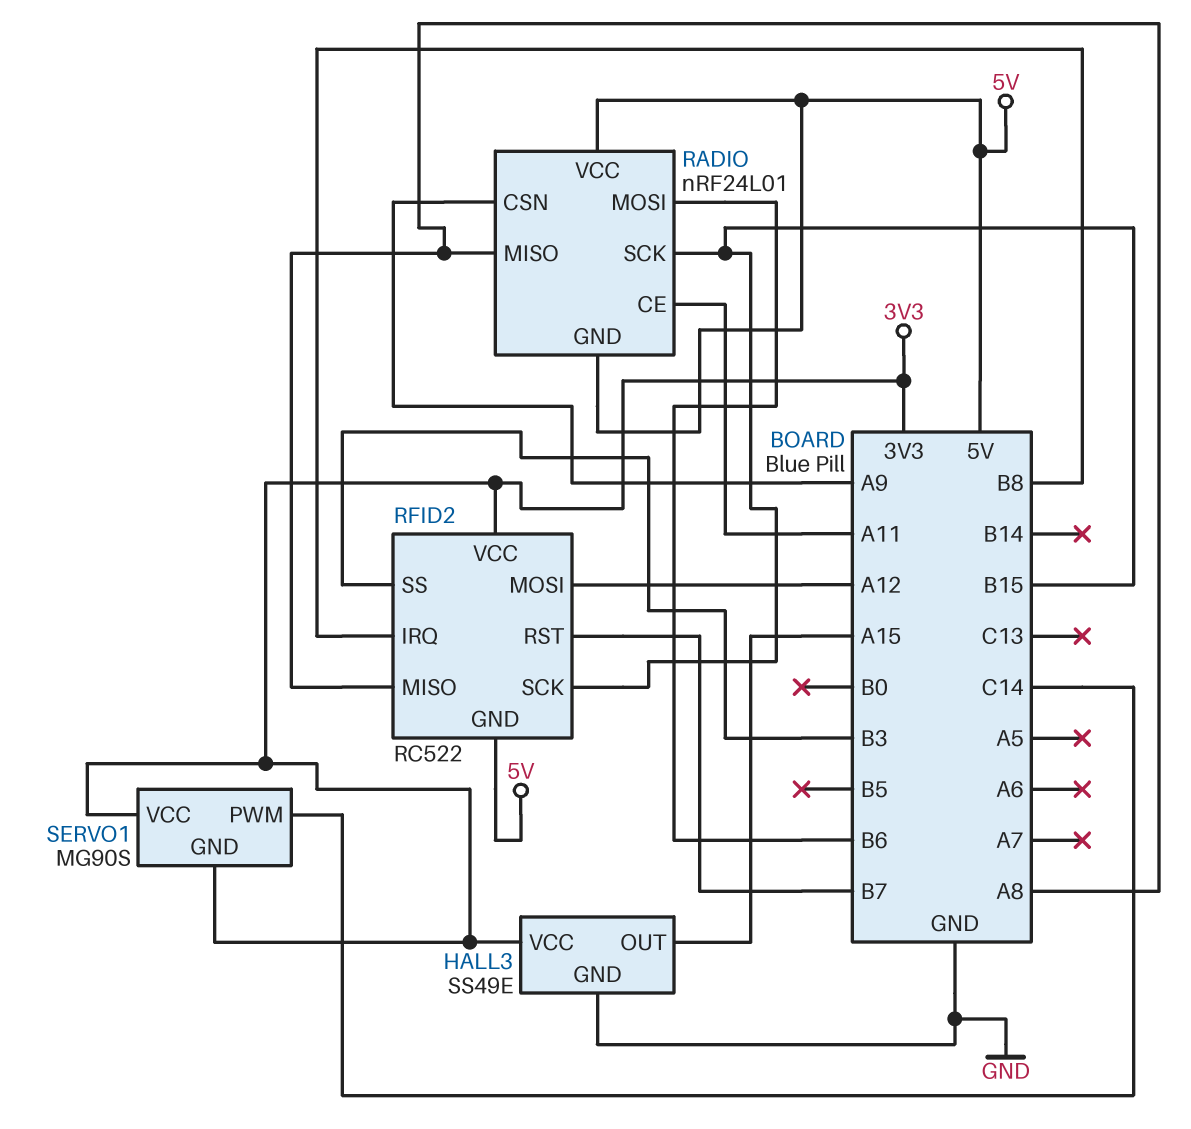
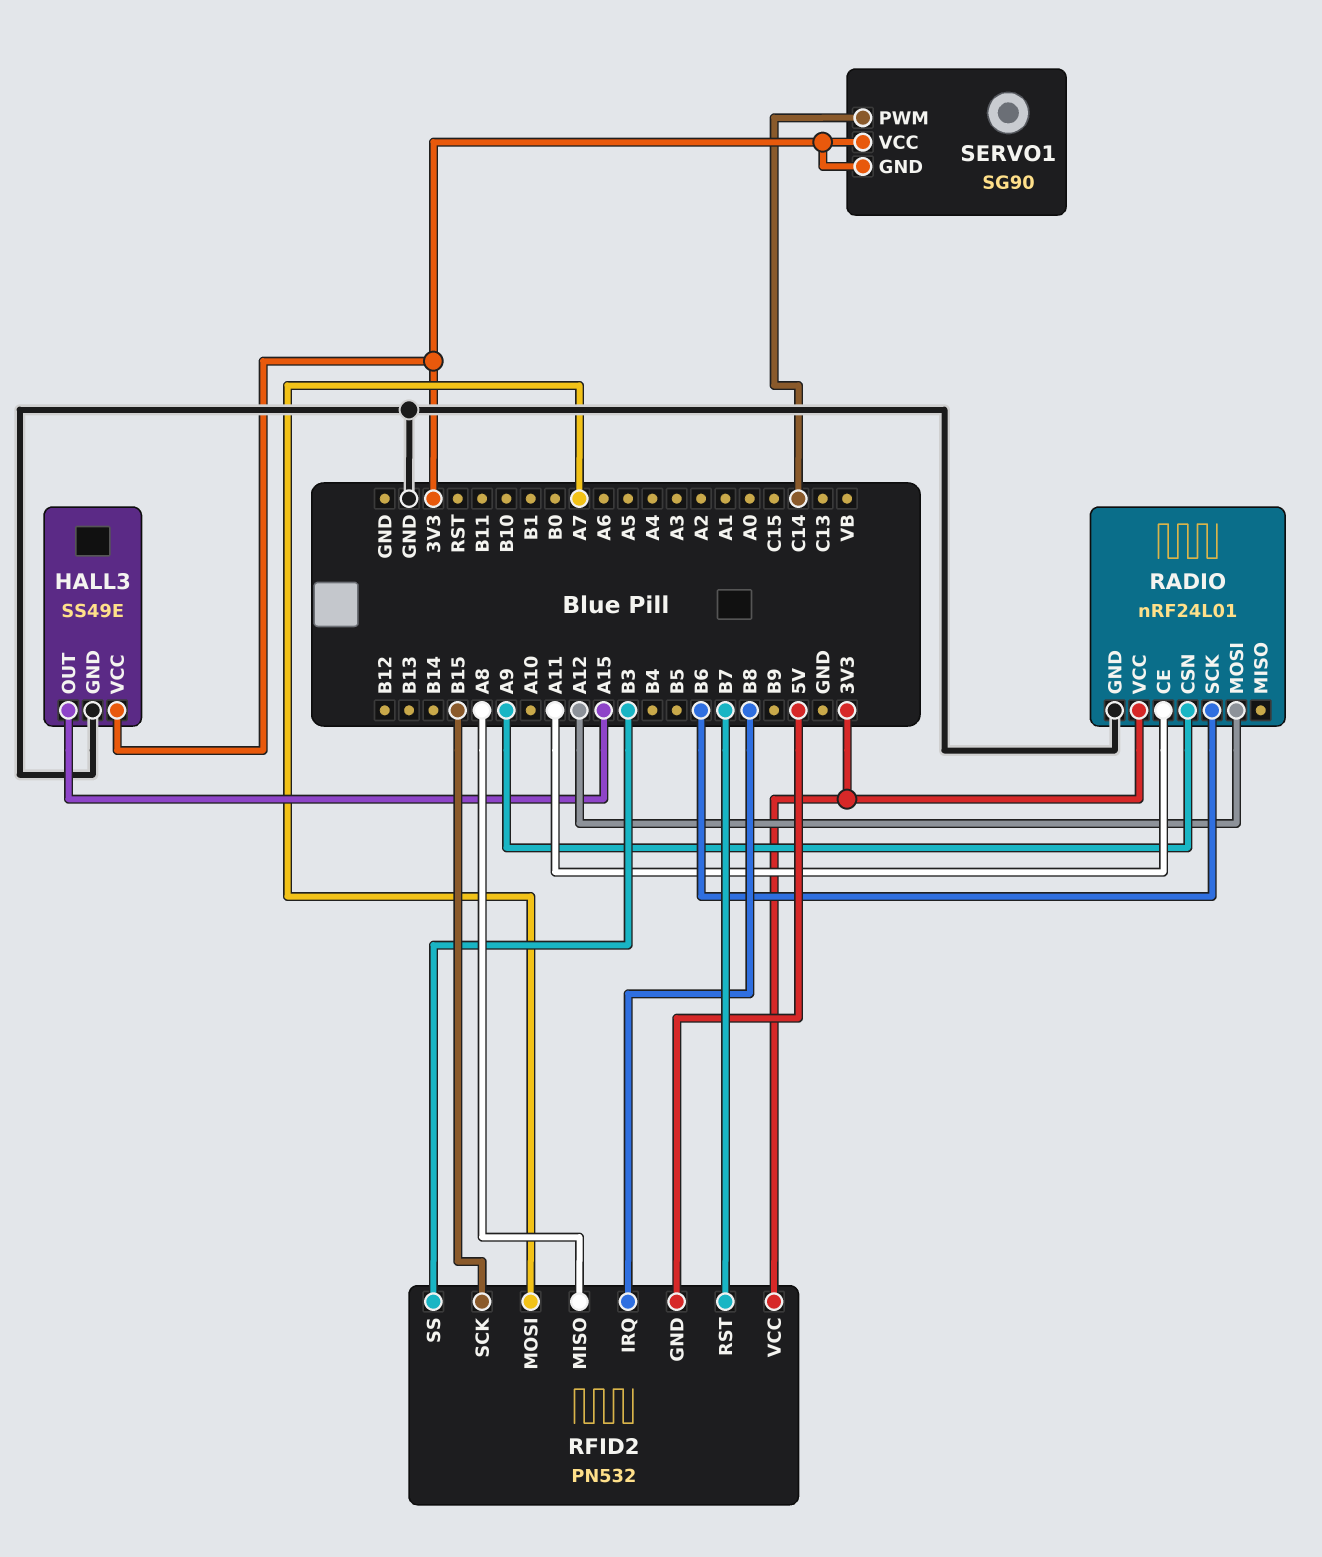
RADIO pin GND: 5V -> GND
RADIO pin MISO: A8 -> none
RADIO pin MOSI: B6 -> A12
RADIO pin SCK: B15 -> B6
RADIO pin VCC: 5V -> 3V3
RFID2: RC522 -> PN532
RFID2 pin MOSI: A12 -> A7
SERVO1: MG90S -> SG90

